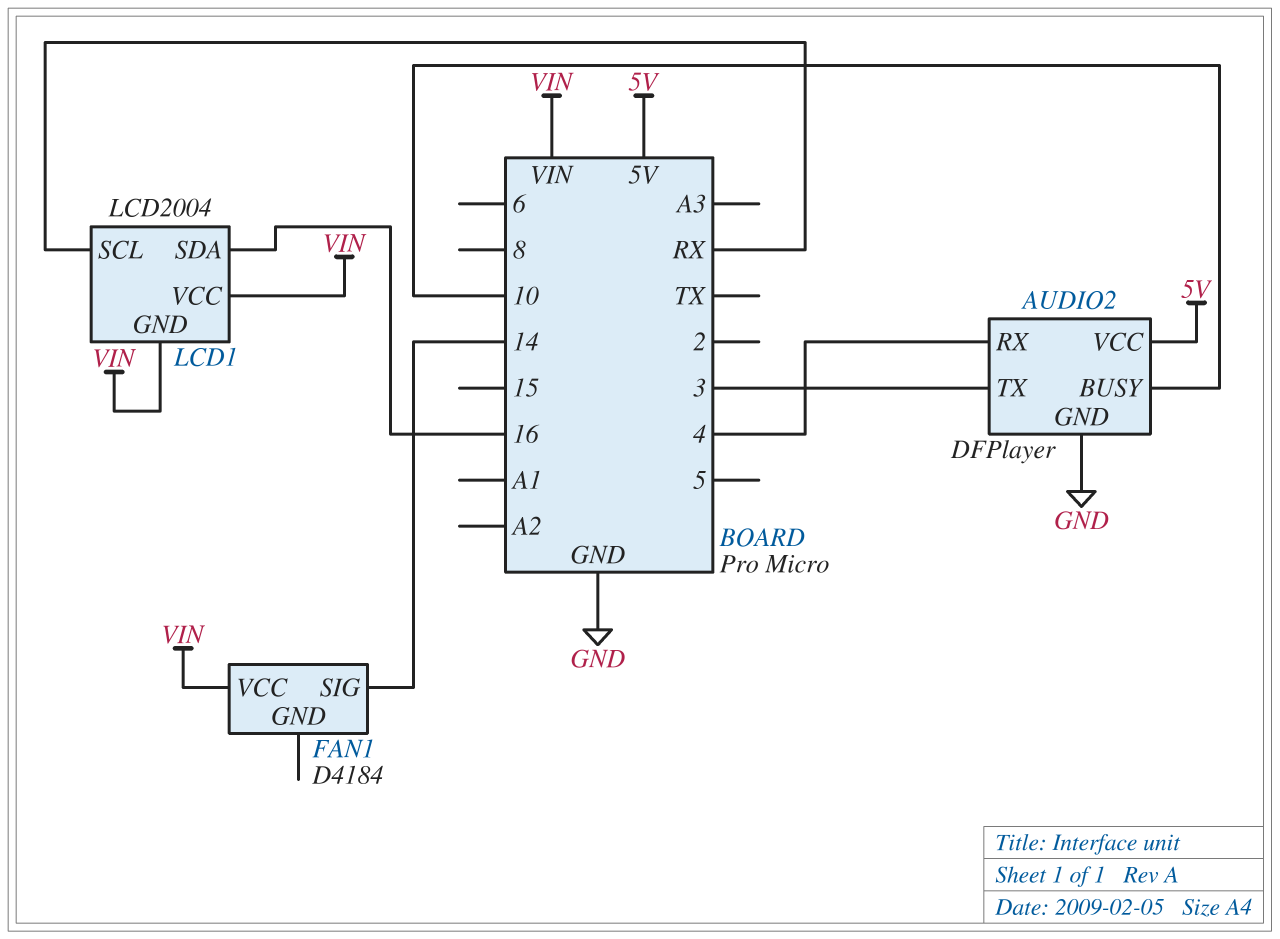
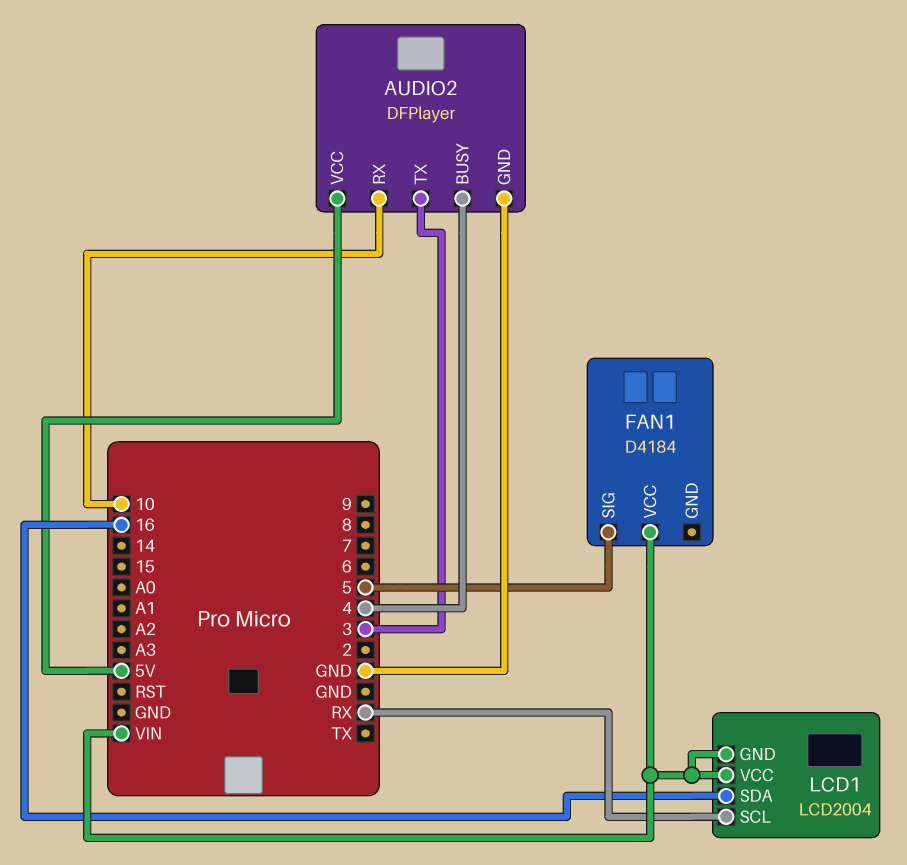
AUDIO2 pin BUSY: 10 -> 4
AUDIO2 pin RX: 4 -> 10
FAN1 pin SIG: 14 -> 5

